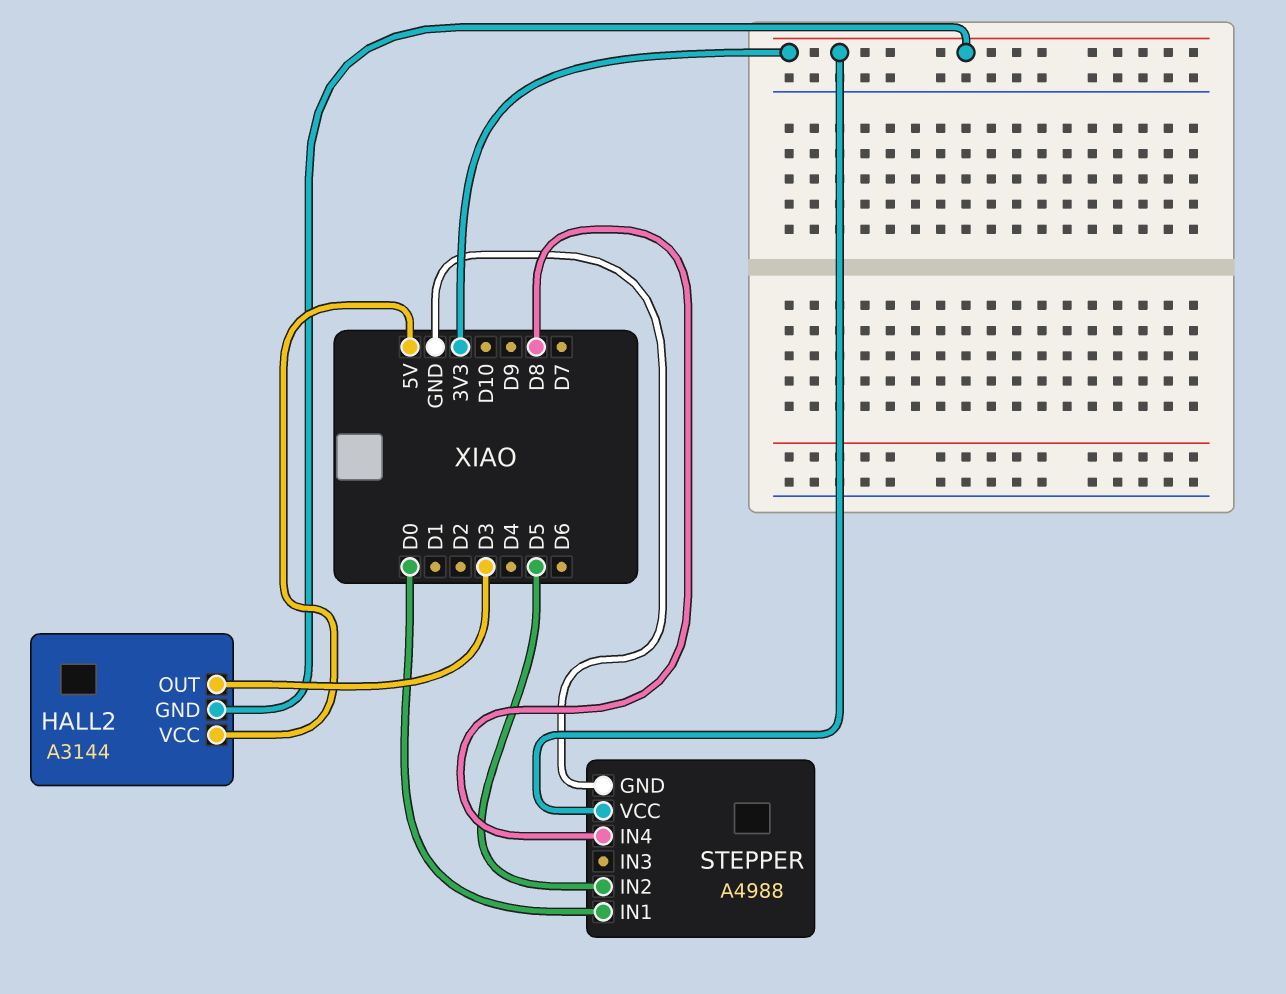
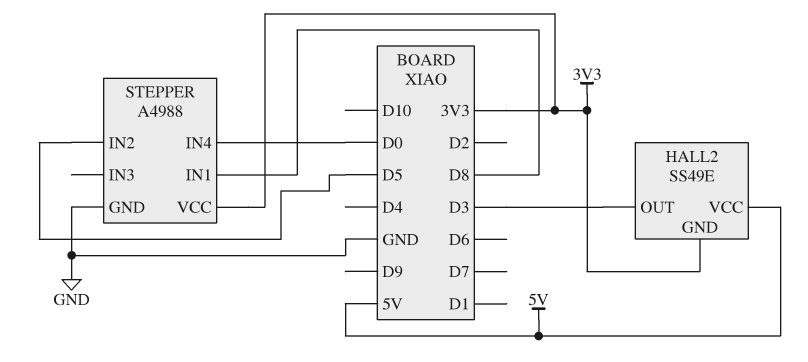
HALL2: A3144 -> SS49E
STEPPER pin IN1: D0 -> D8
STEPPER pin IN4: D8 -> D0

